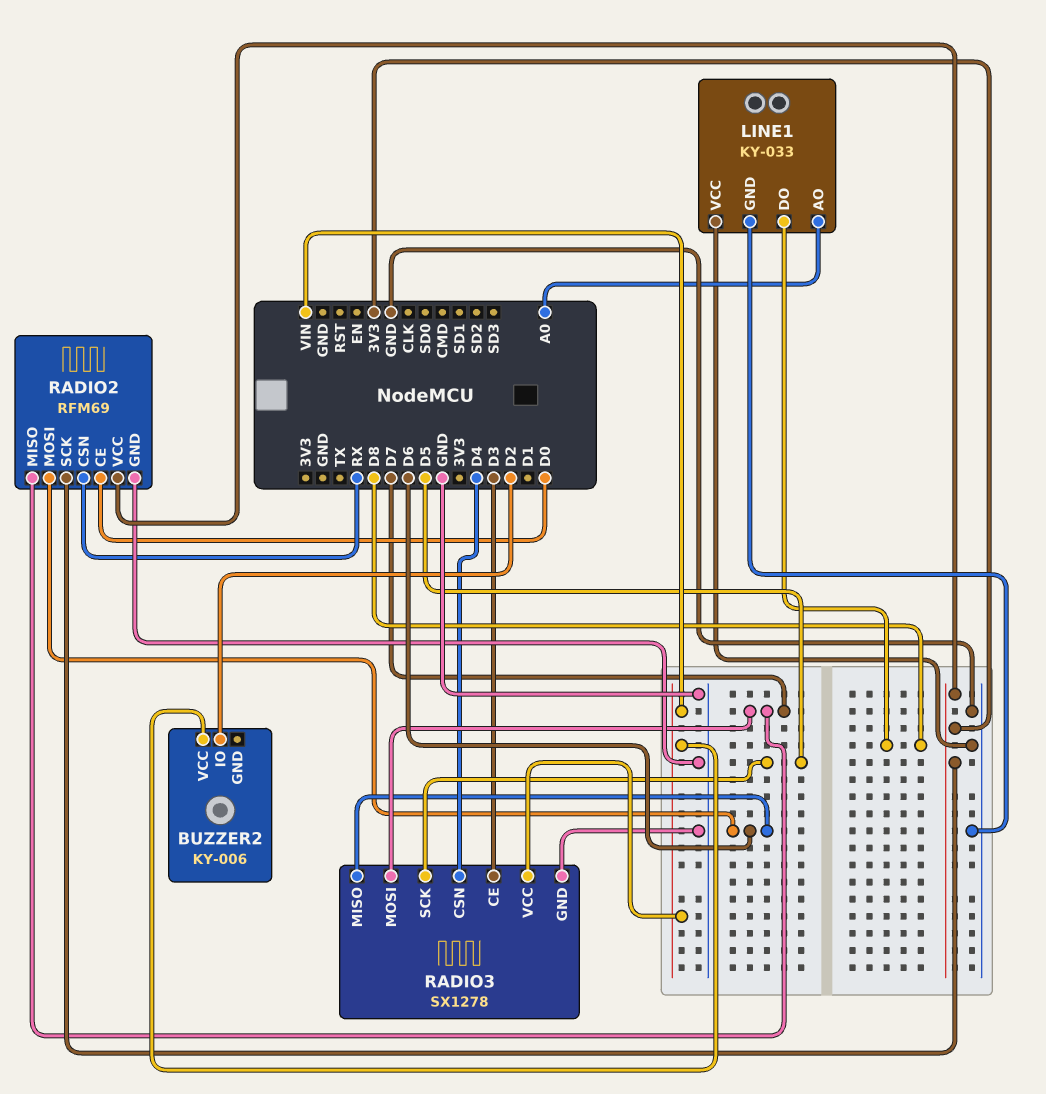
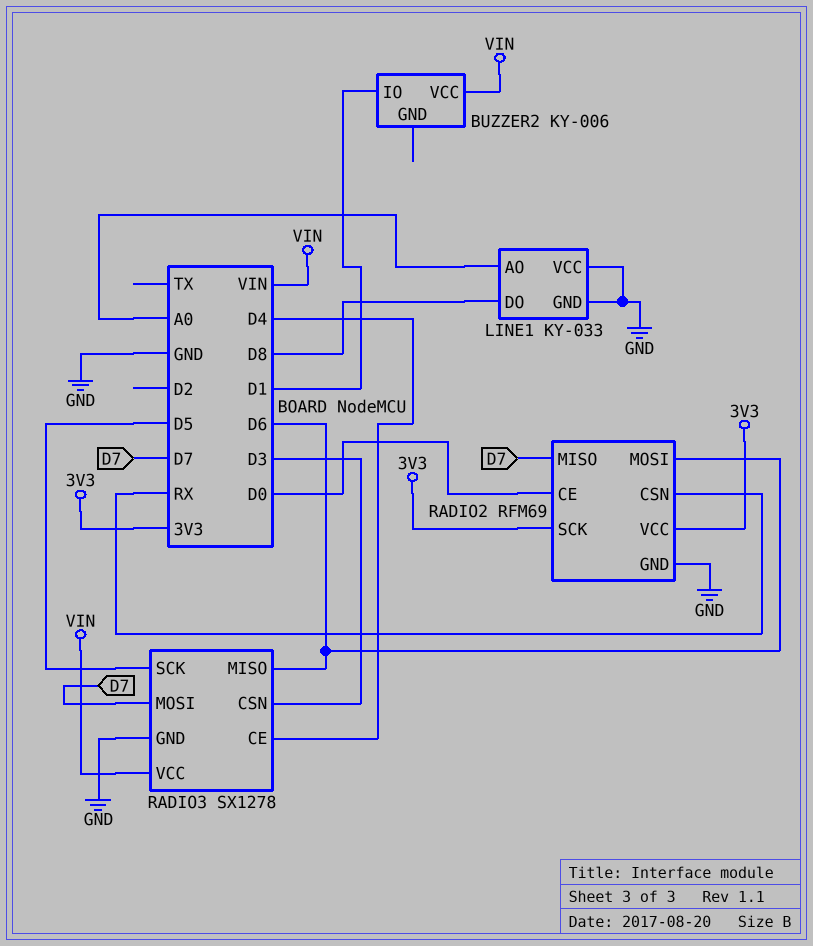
BUZZER2 pin IO: D2 -> D1
RADIO3 pin CE: D3 -> D4
RADIO3 pin CSN: D4 -> D3

